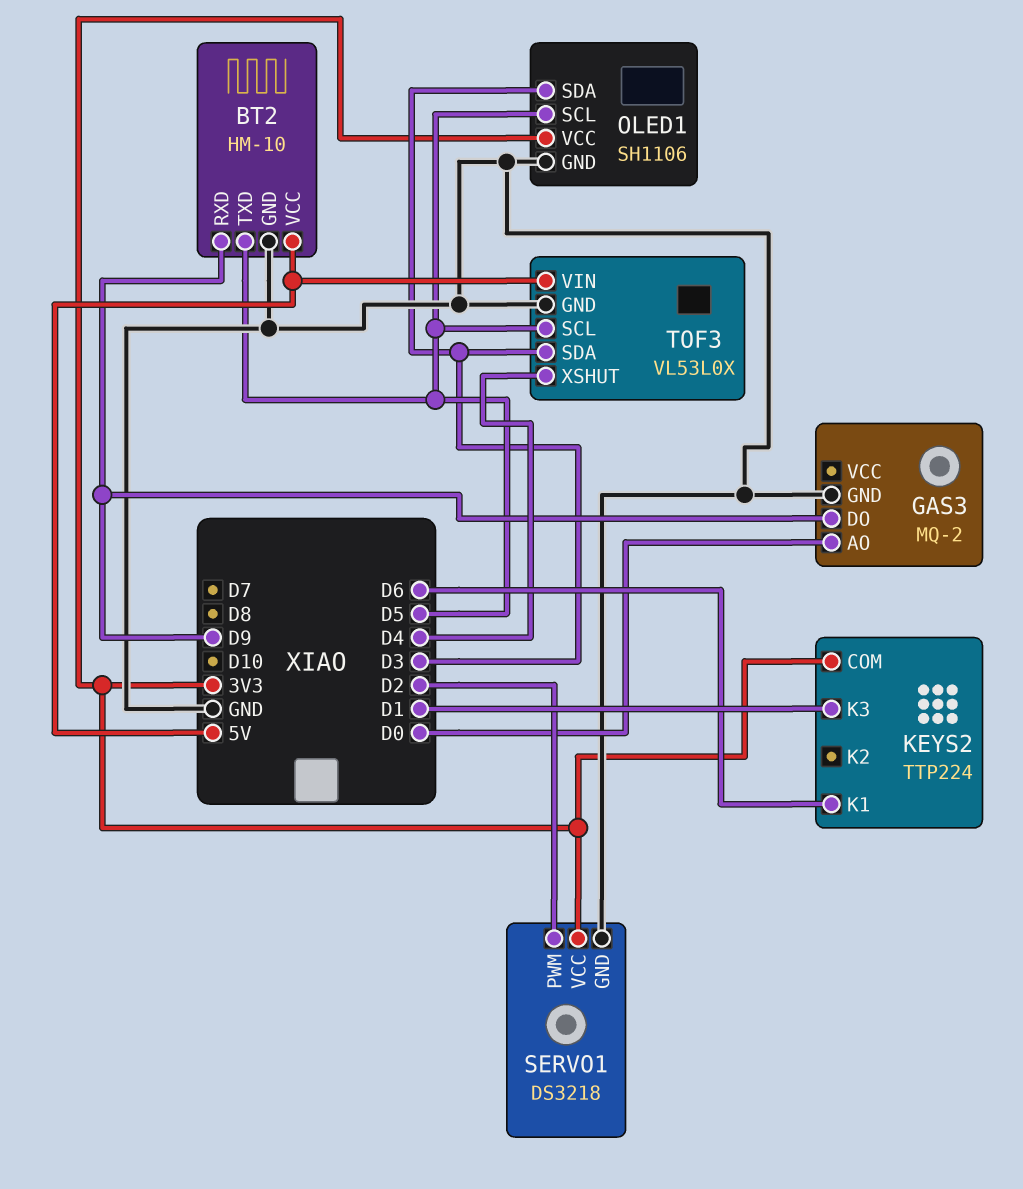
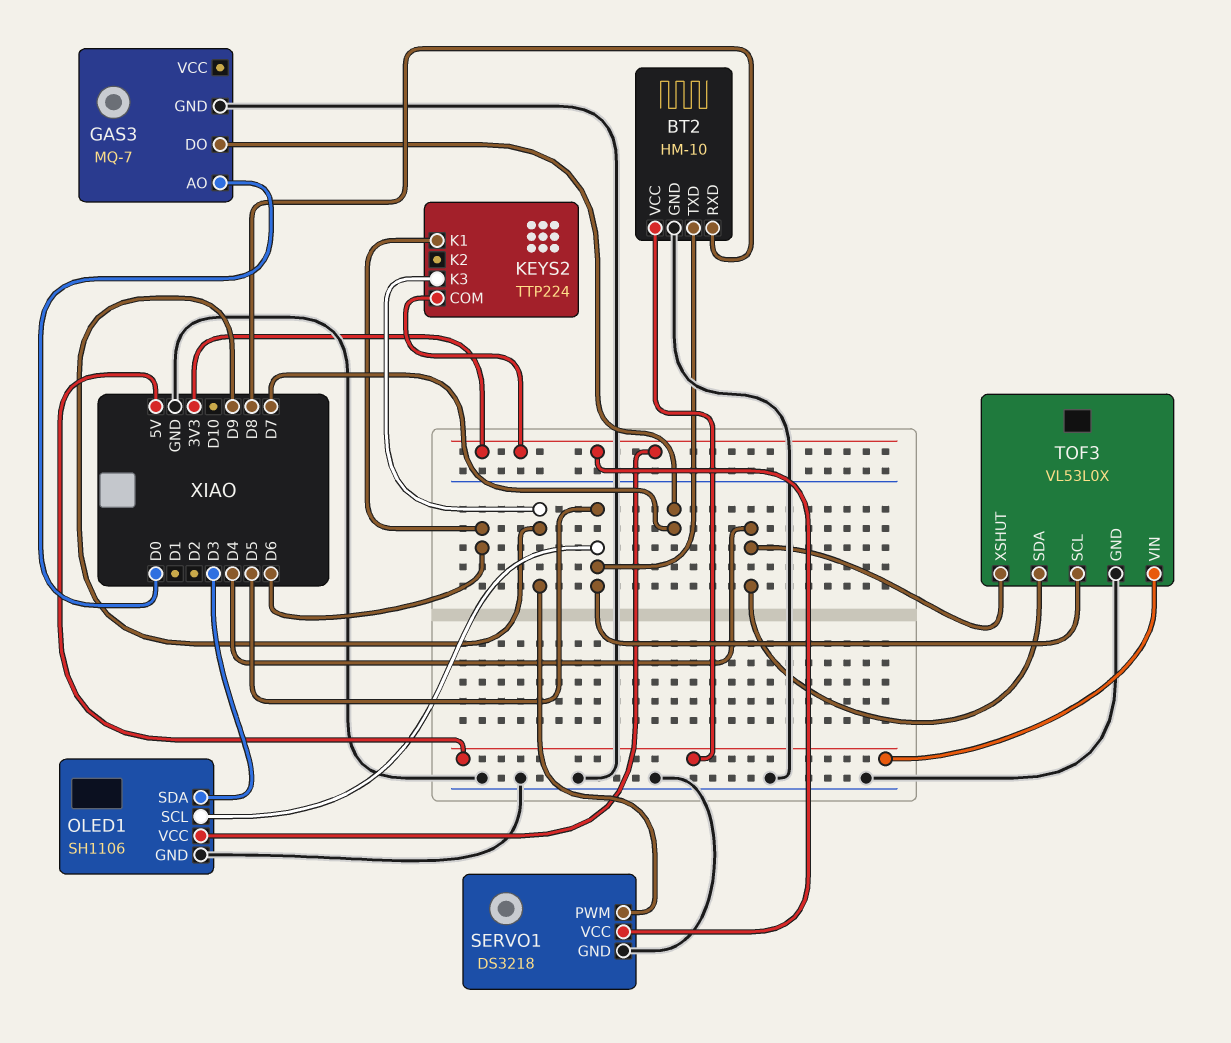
BT2 pin RXD: D9 -> D8
GAS3: MQ-2 -> MQ-7
GAS3 pin DO: D9 -> D7
KEYS2 pin K3: D1 -> D9
SERVO1 pin PWM: D2 -> D9
TOF3 pin SDA: D3 -> D4

